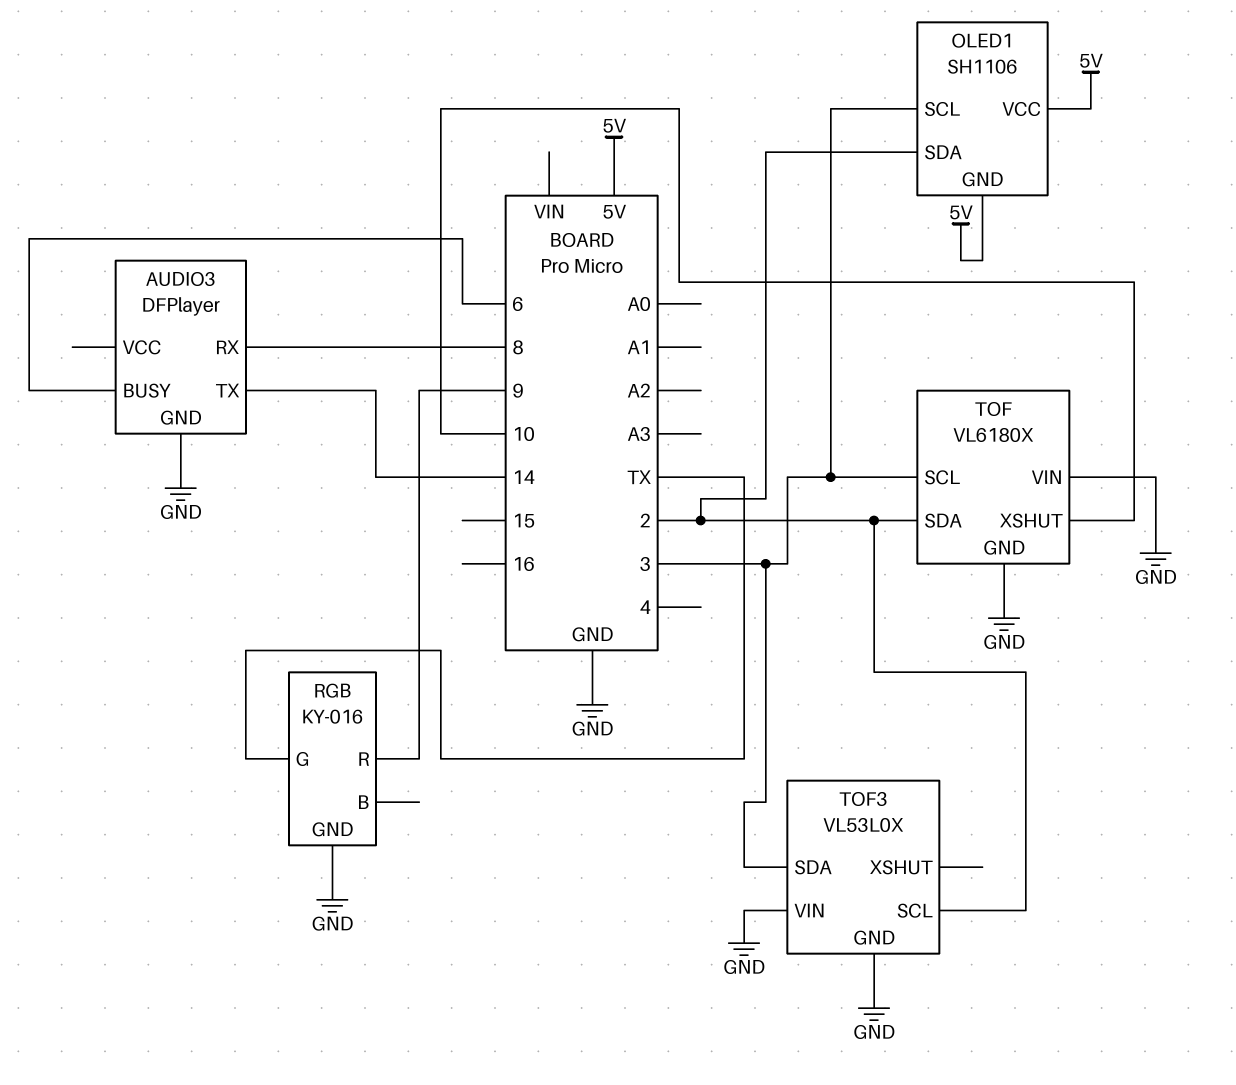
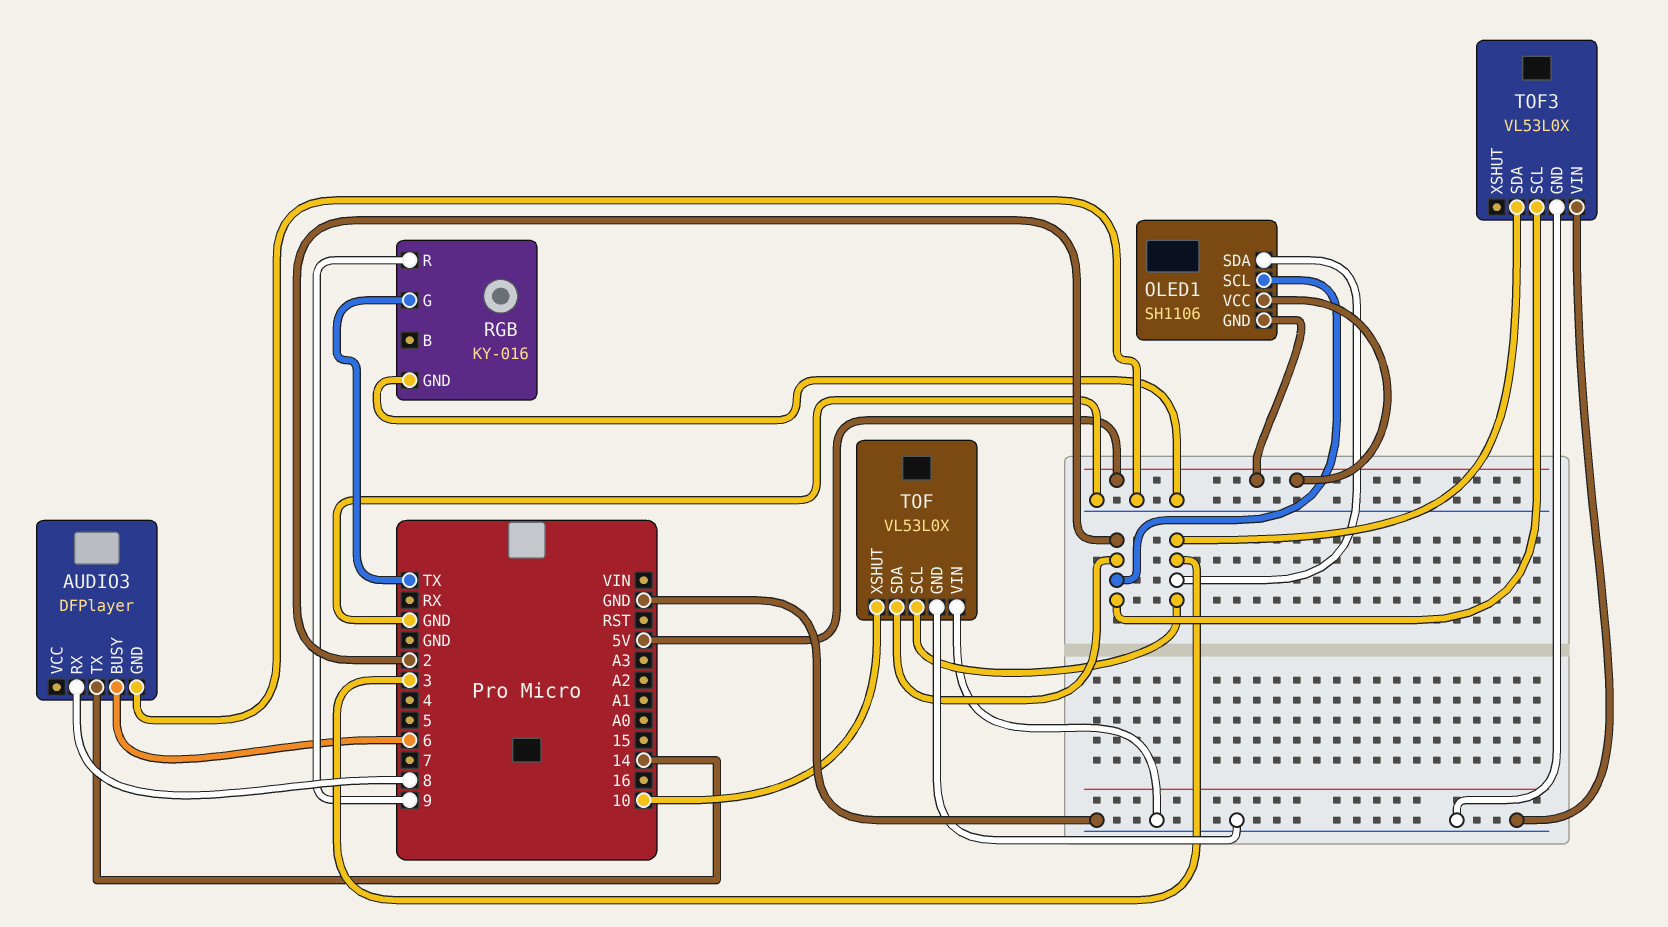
OLED1 pin SCL: 3 -> 2
OLED1 pin SDA: 2 -> 3
TOF: VL6180X -> VL53L0X

